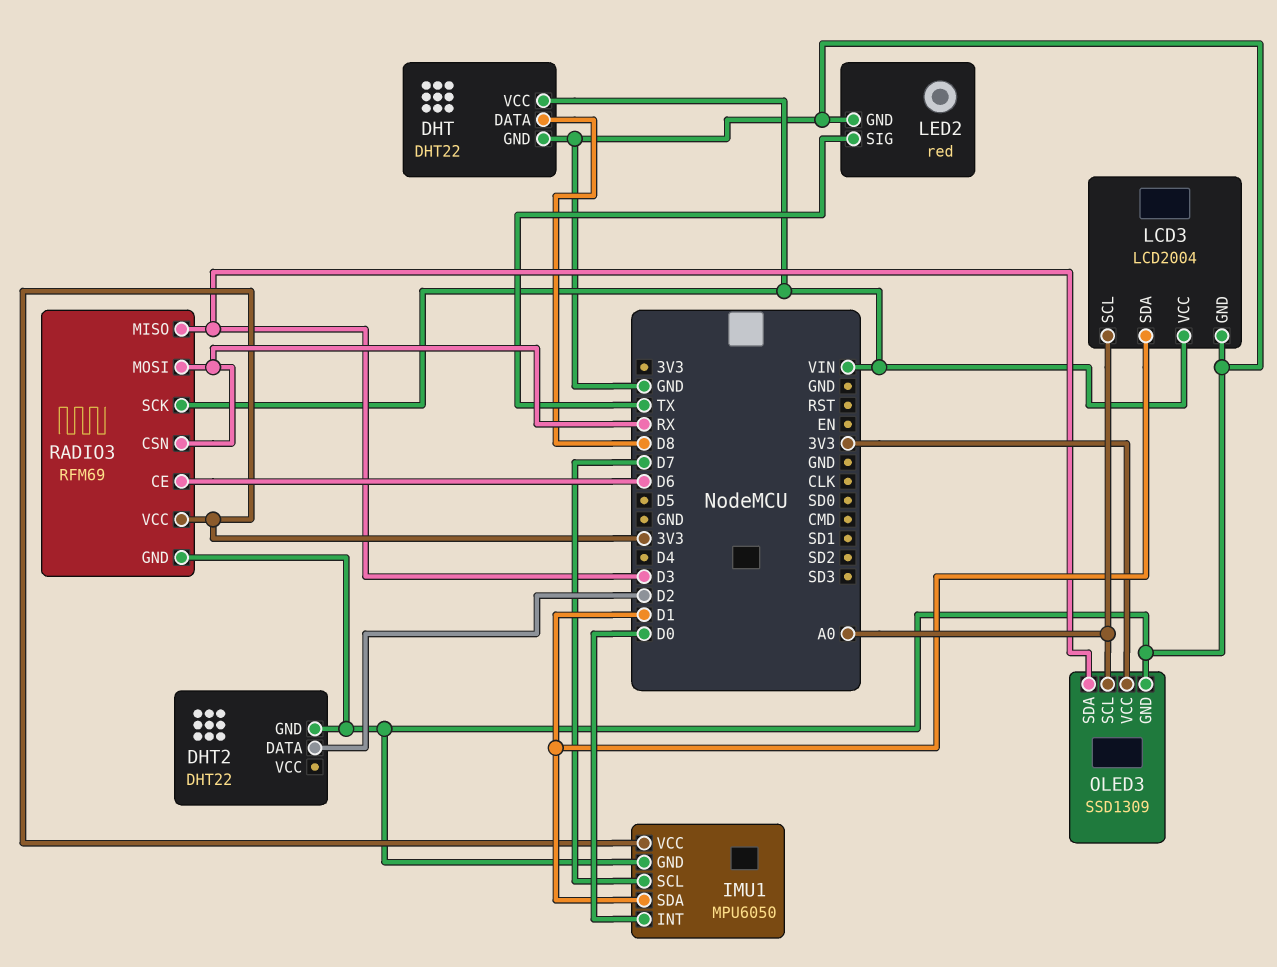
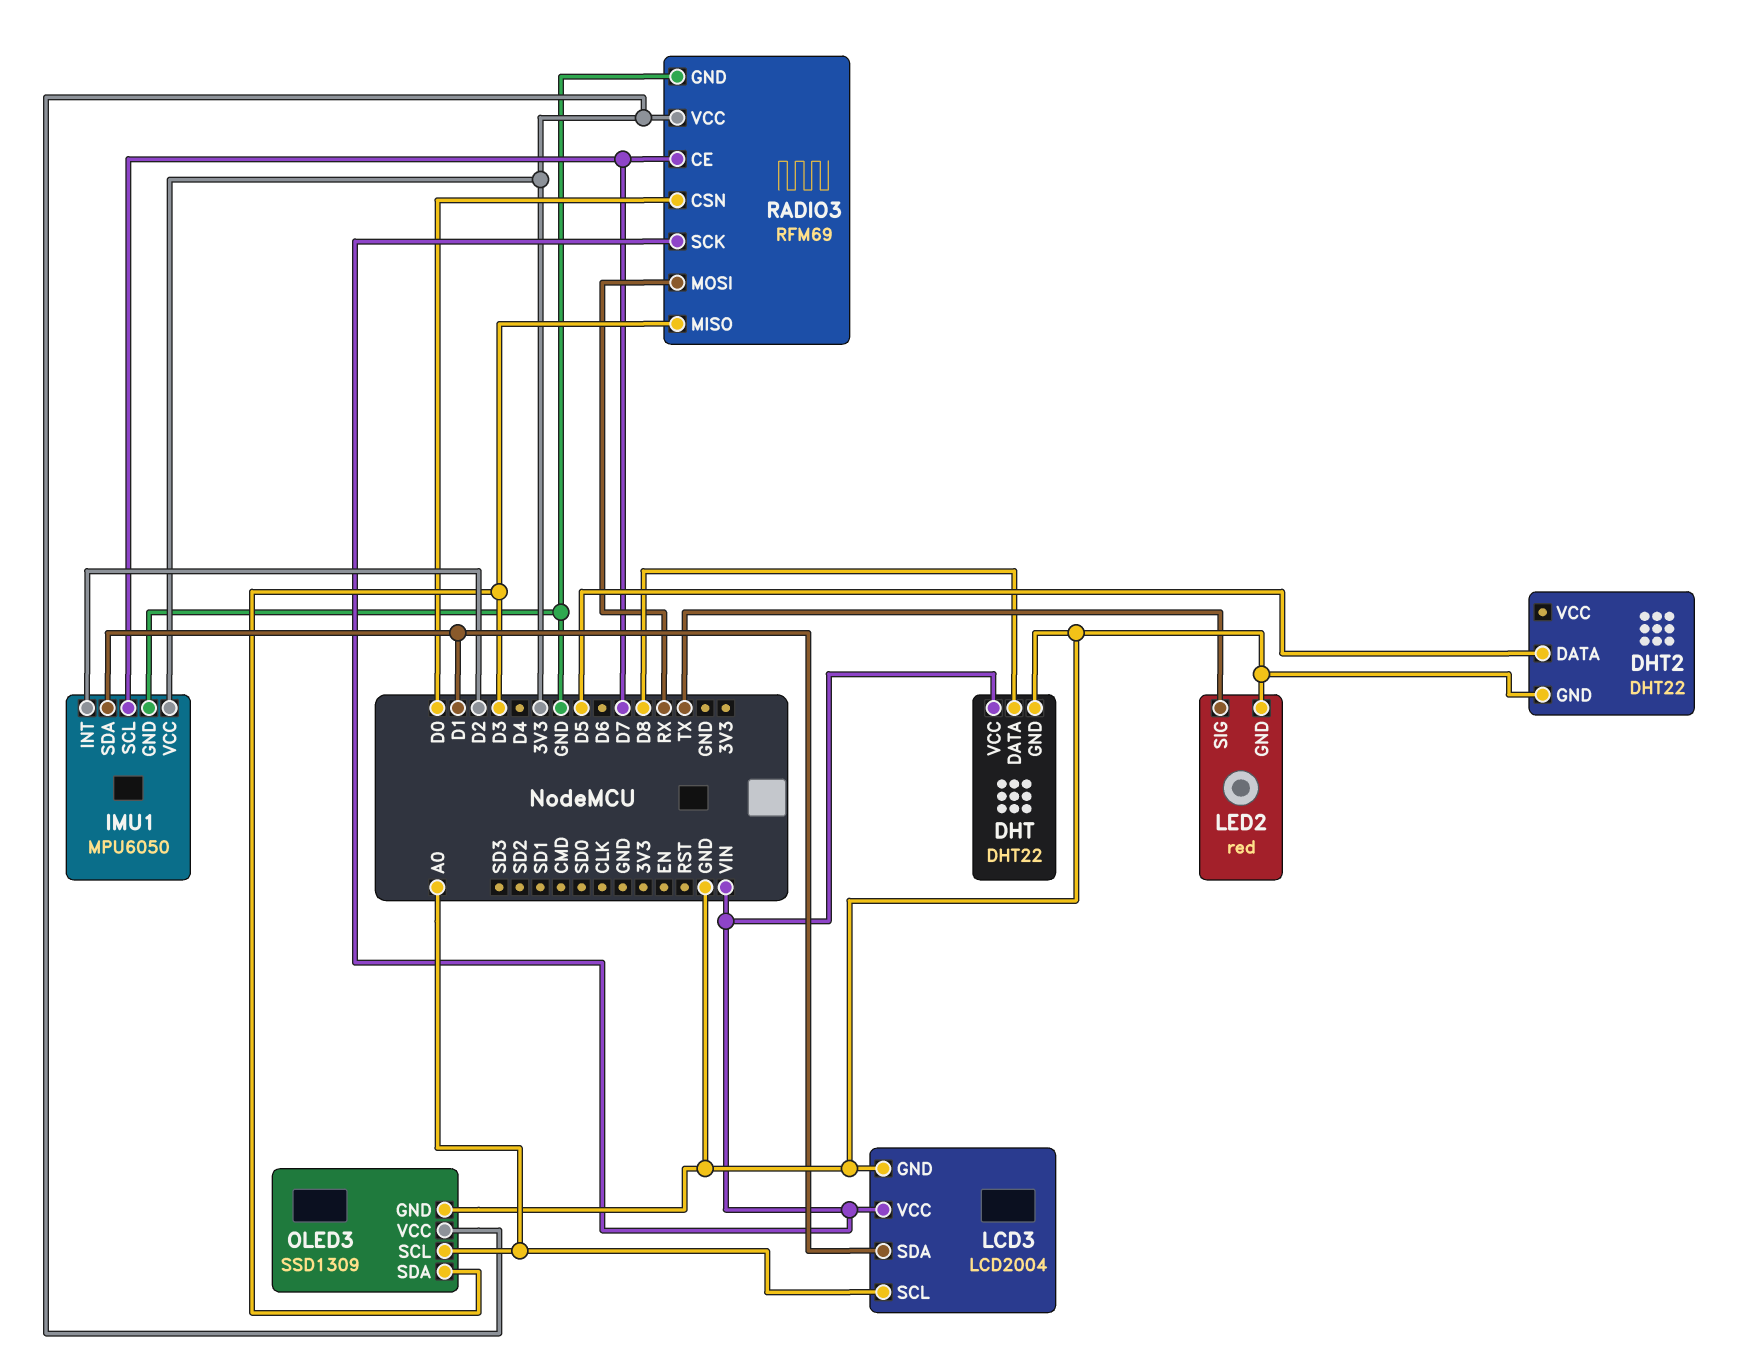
DHT2 pin DATA: D2 -> D5
IMU1 pin INT: D0 -> D2
RADIO3 pin CE: D6 -> D7
RADIO3 pin CSN: RX -> D0

